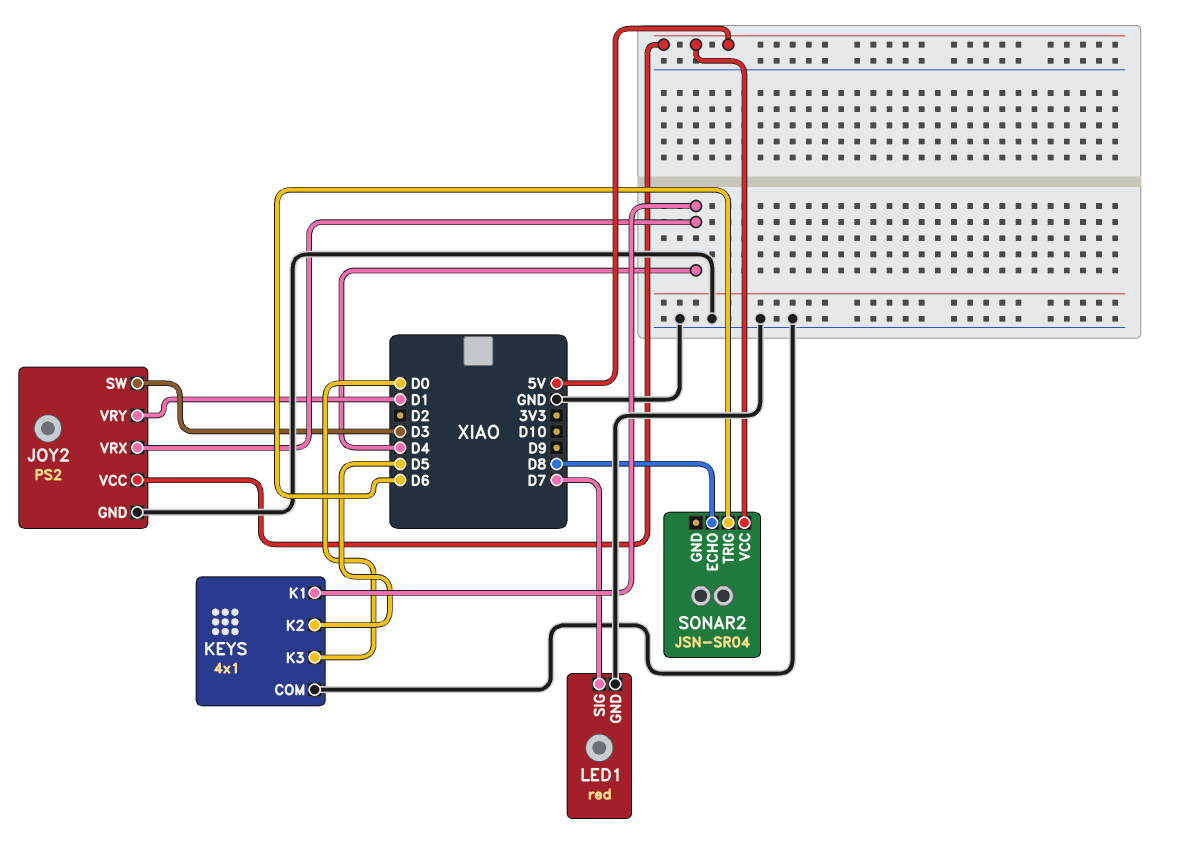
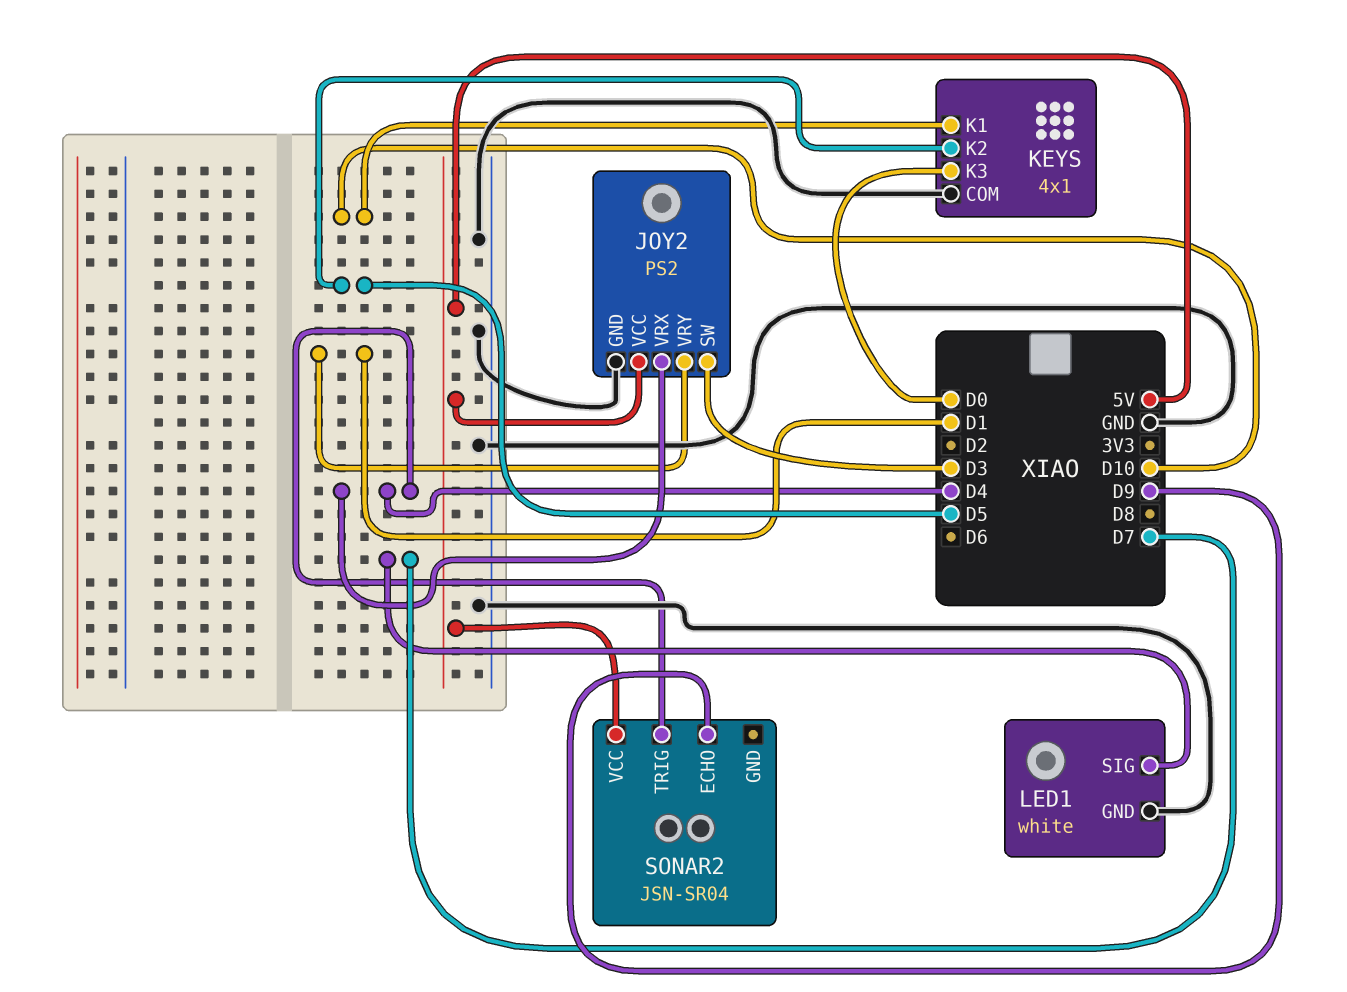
KEYS pin K1: D4 -> D10
LED1: red -> white
SONAR2 pin ECHO: D8 -> D9
SONAR2 pin TRIG: D6 -> D4

